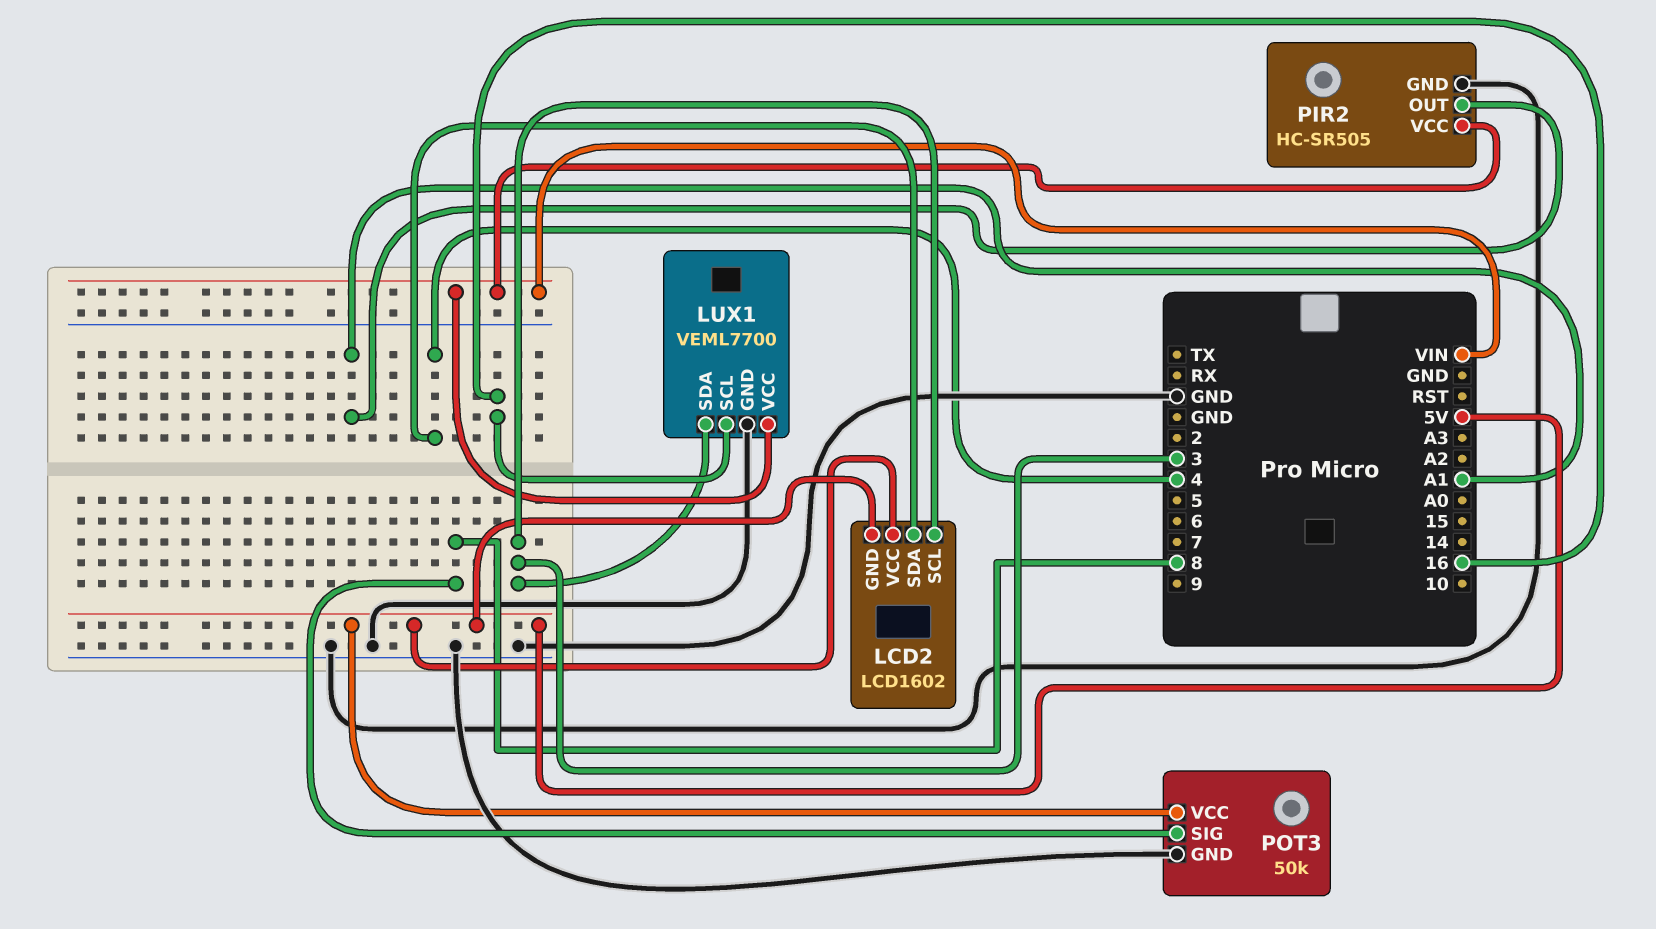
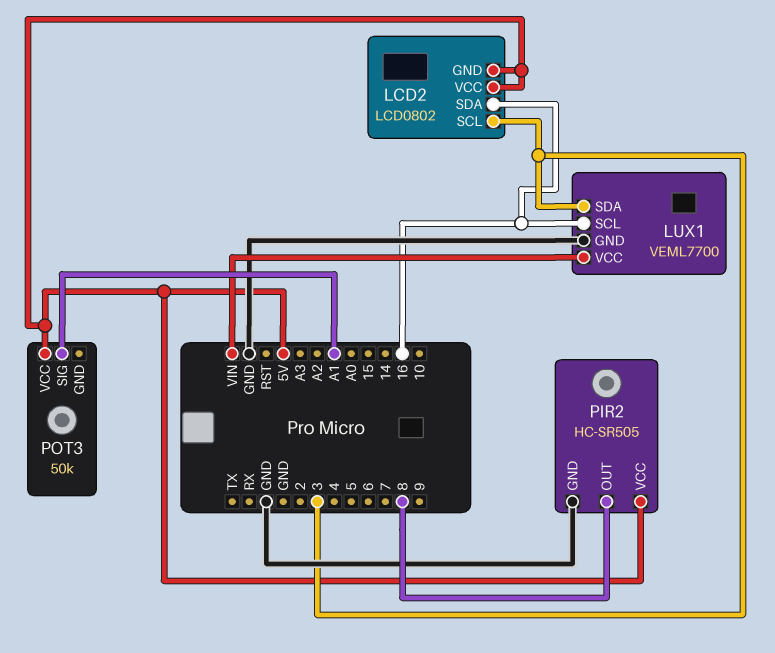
LCD2: LCD1602 -> LCD0802
LCD2 pin SDA: 4 -> 16
PIR2 pin OUT: A1 -> 8
PIR2 pin VCC: VIN -> 5V
POT3 pin GND: GND -> none
POT3 pin SIG: 8 -> A1

